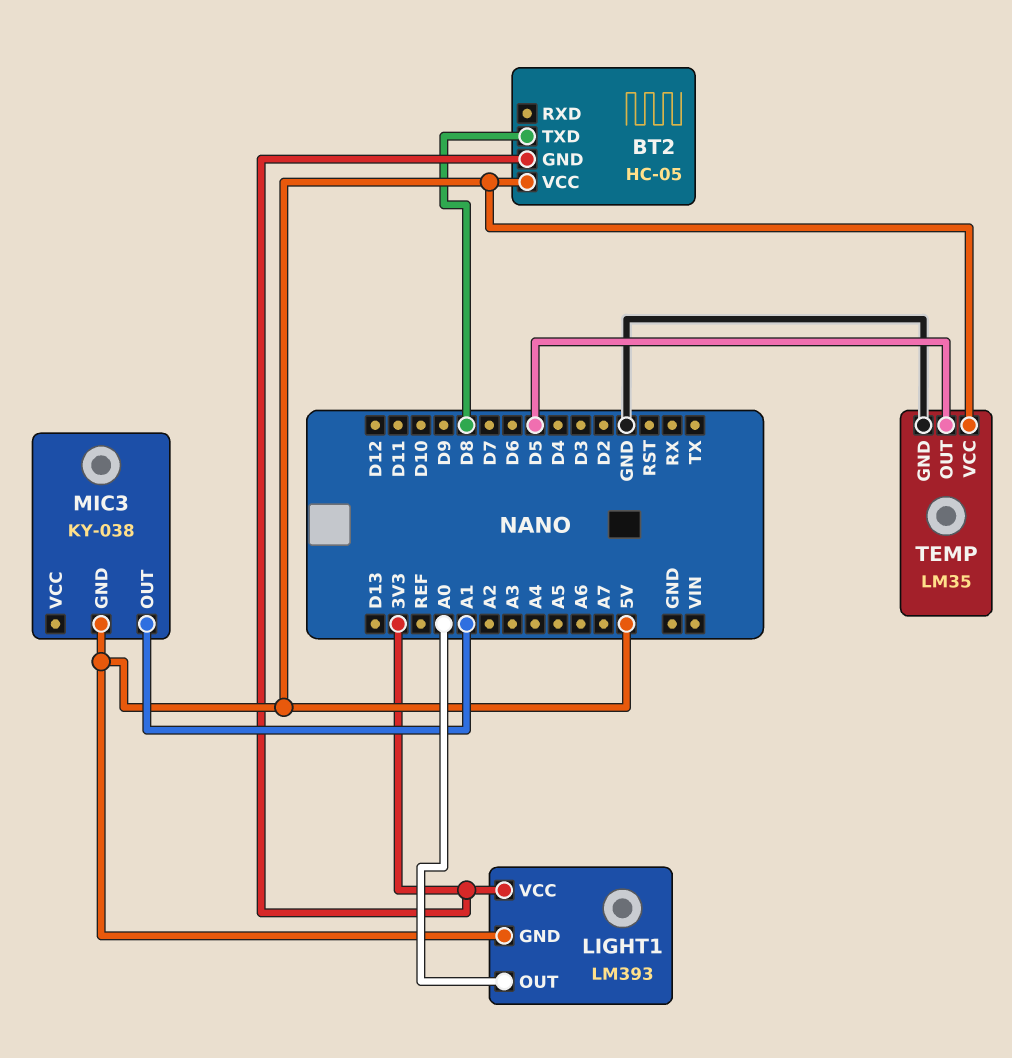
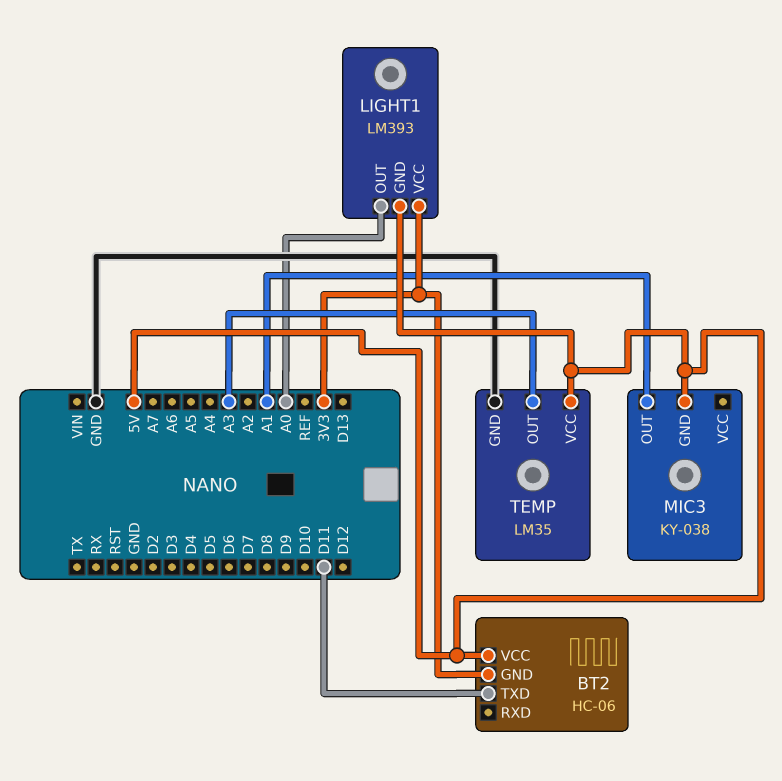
BT2: HC-05 -> HC-06
BT2 pin TXD: D8 -> D11
TEMP pin OUT: D5 -> A3

